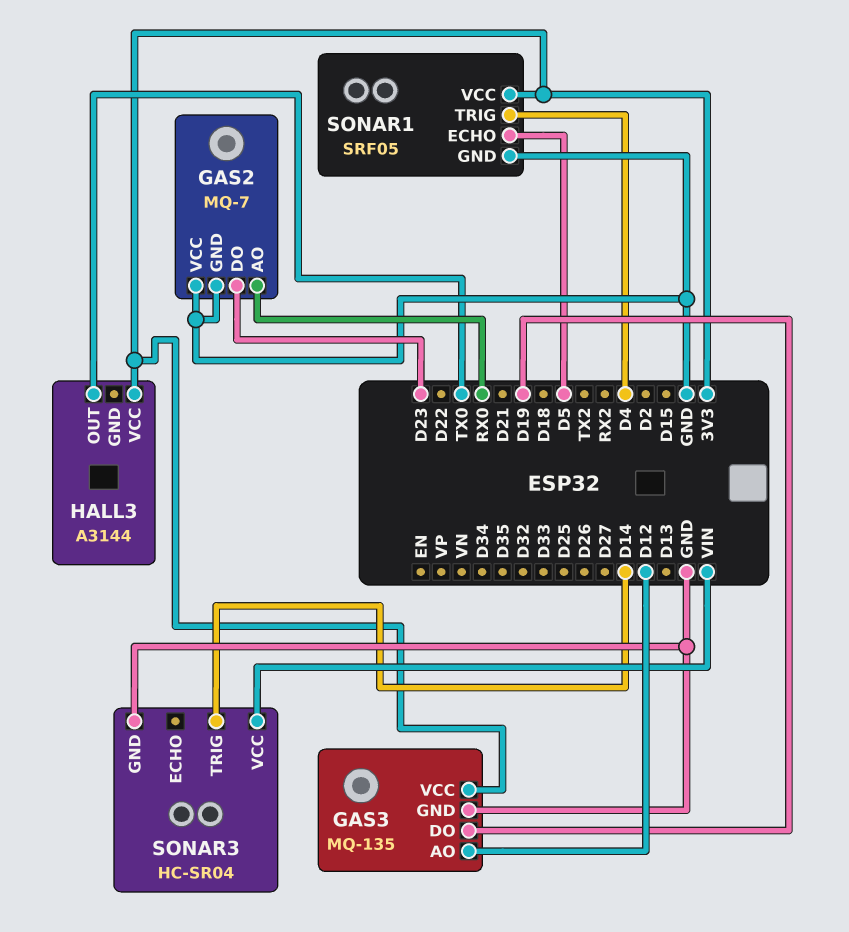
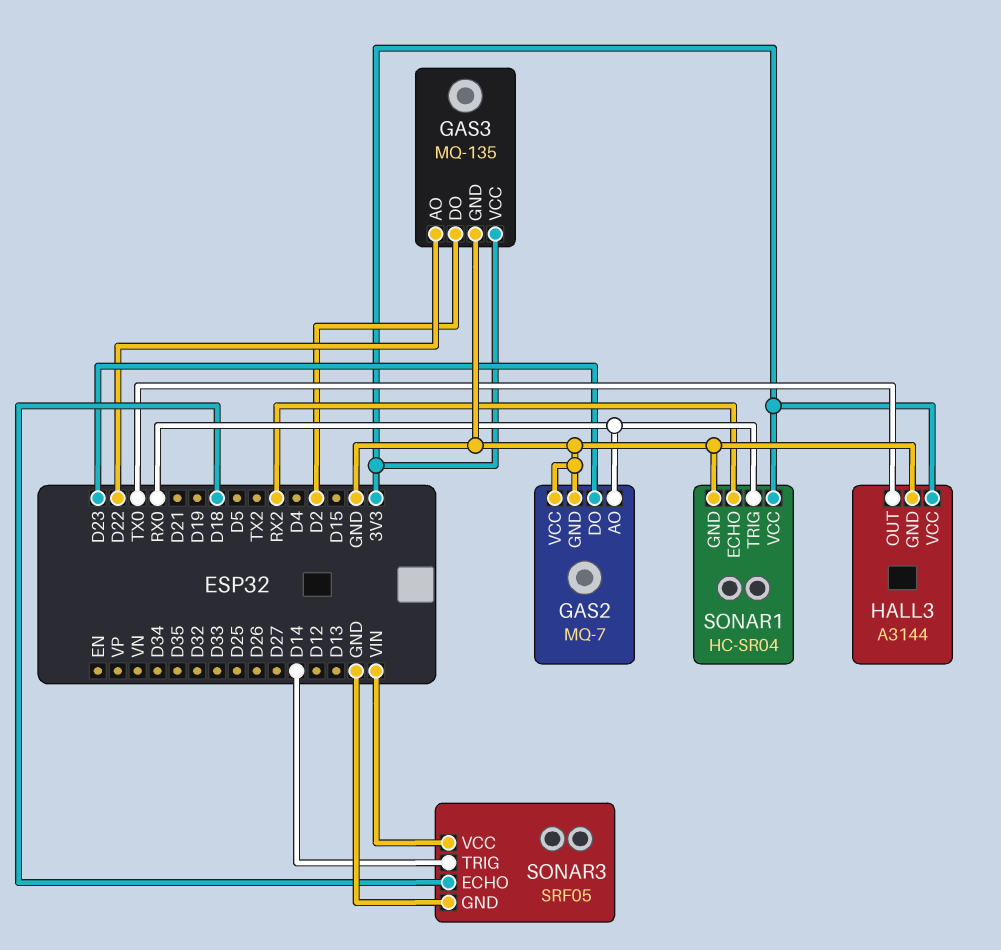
GAS3 pin AO: D12 -> D22
GAS3 pin DO: D19 -> D2
HALL3 pin GND: none -> GND
SONAR1: SRF05 -> HC-SR04
SONAR1 pin ECHO: D5 -> RX2
SONAR1 pin TRIG: D4 -> RX0
SONAR3: HC-SR04 -> SRF05
SONAR3 pin ECHO: none -> D18

